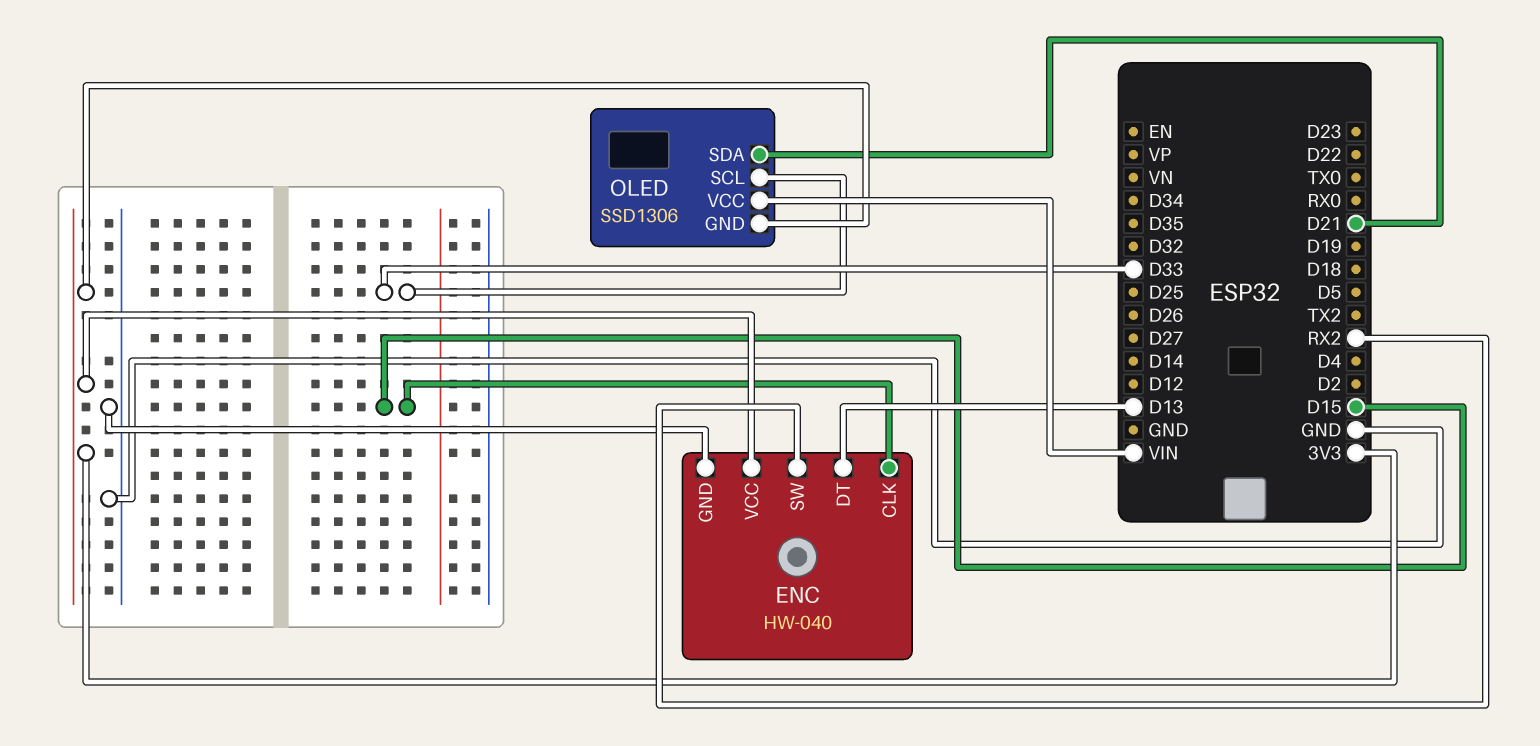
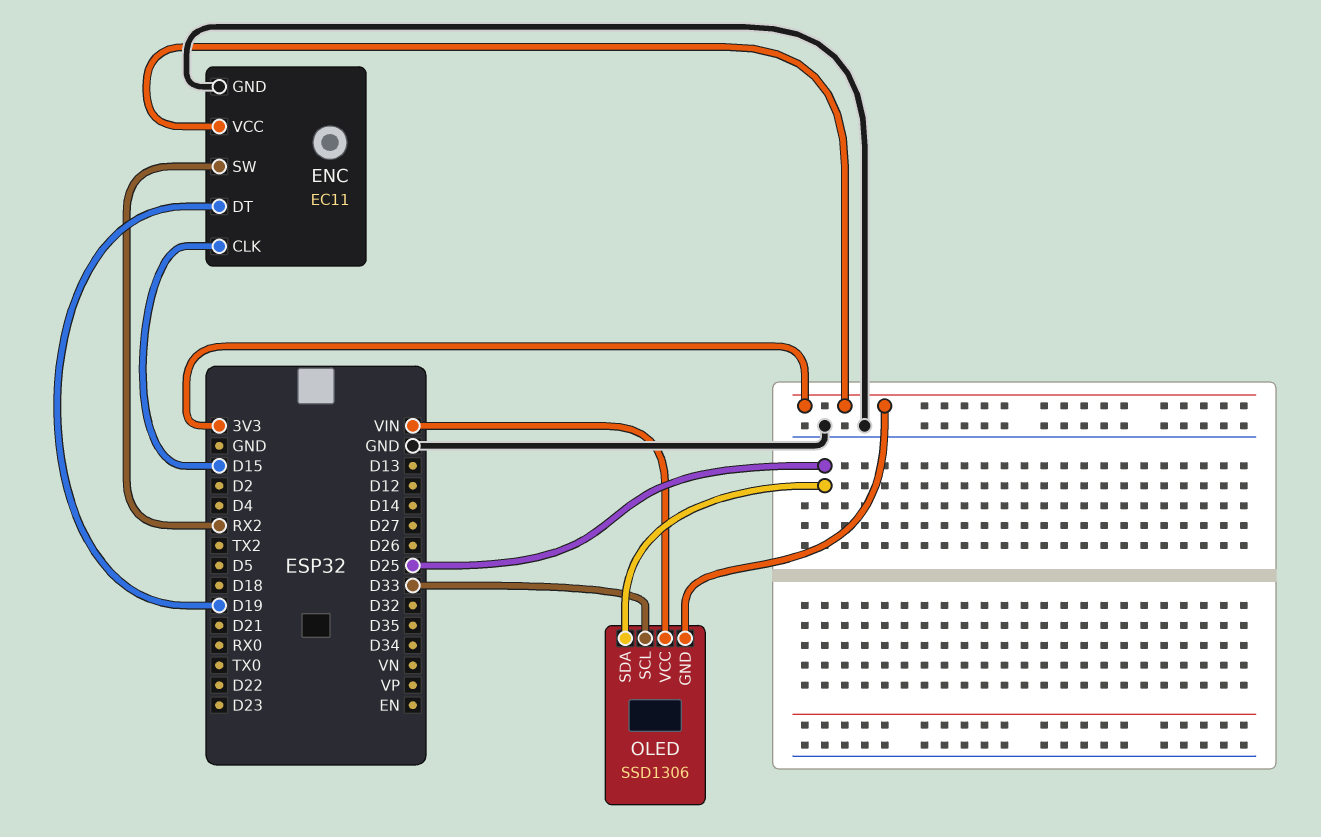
ENC: HW-040 -> EC11
ENC pin DT: D13 -> D19
OLED pin SDA: D21 -> D25

